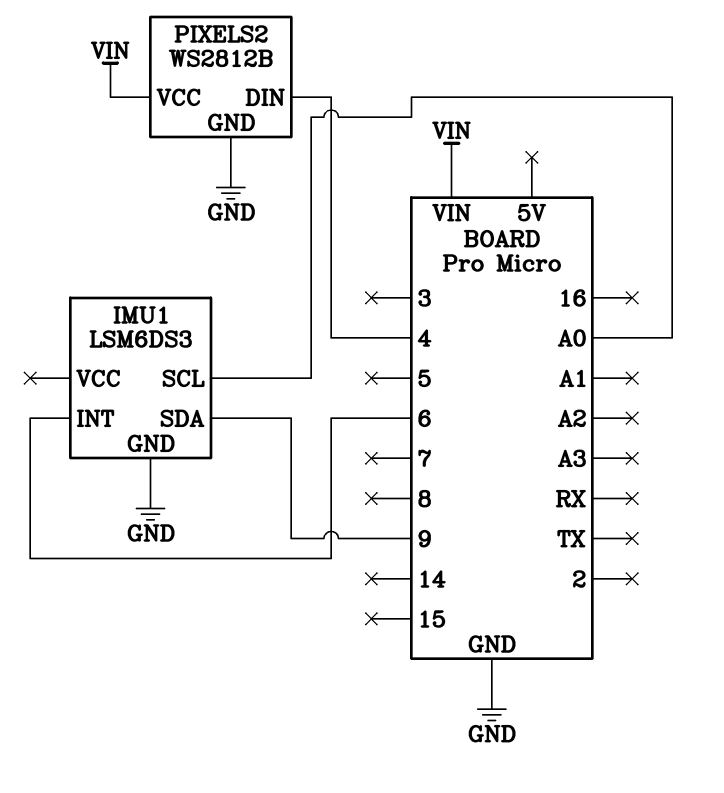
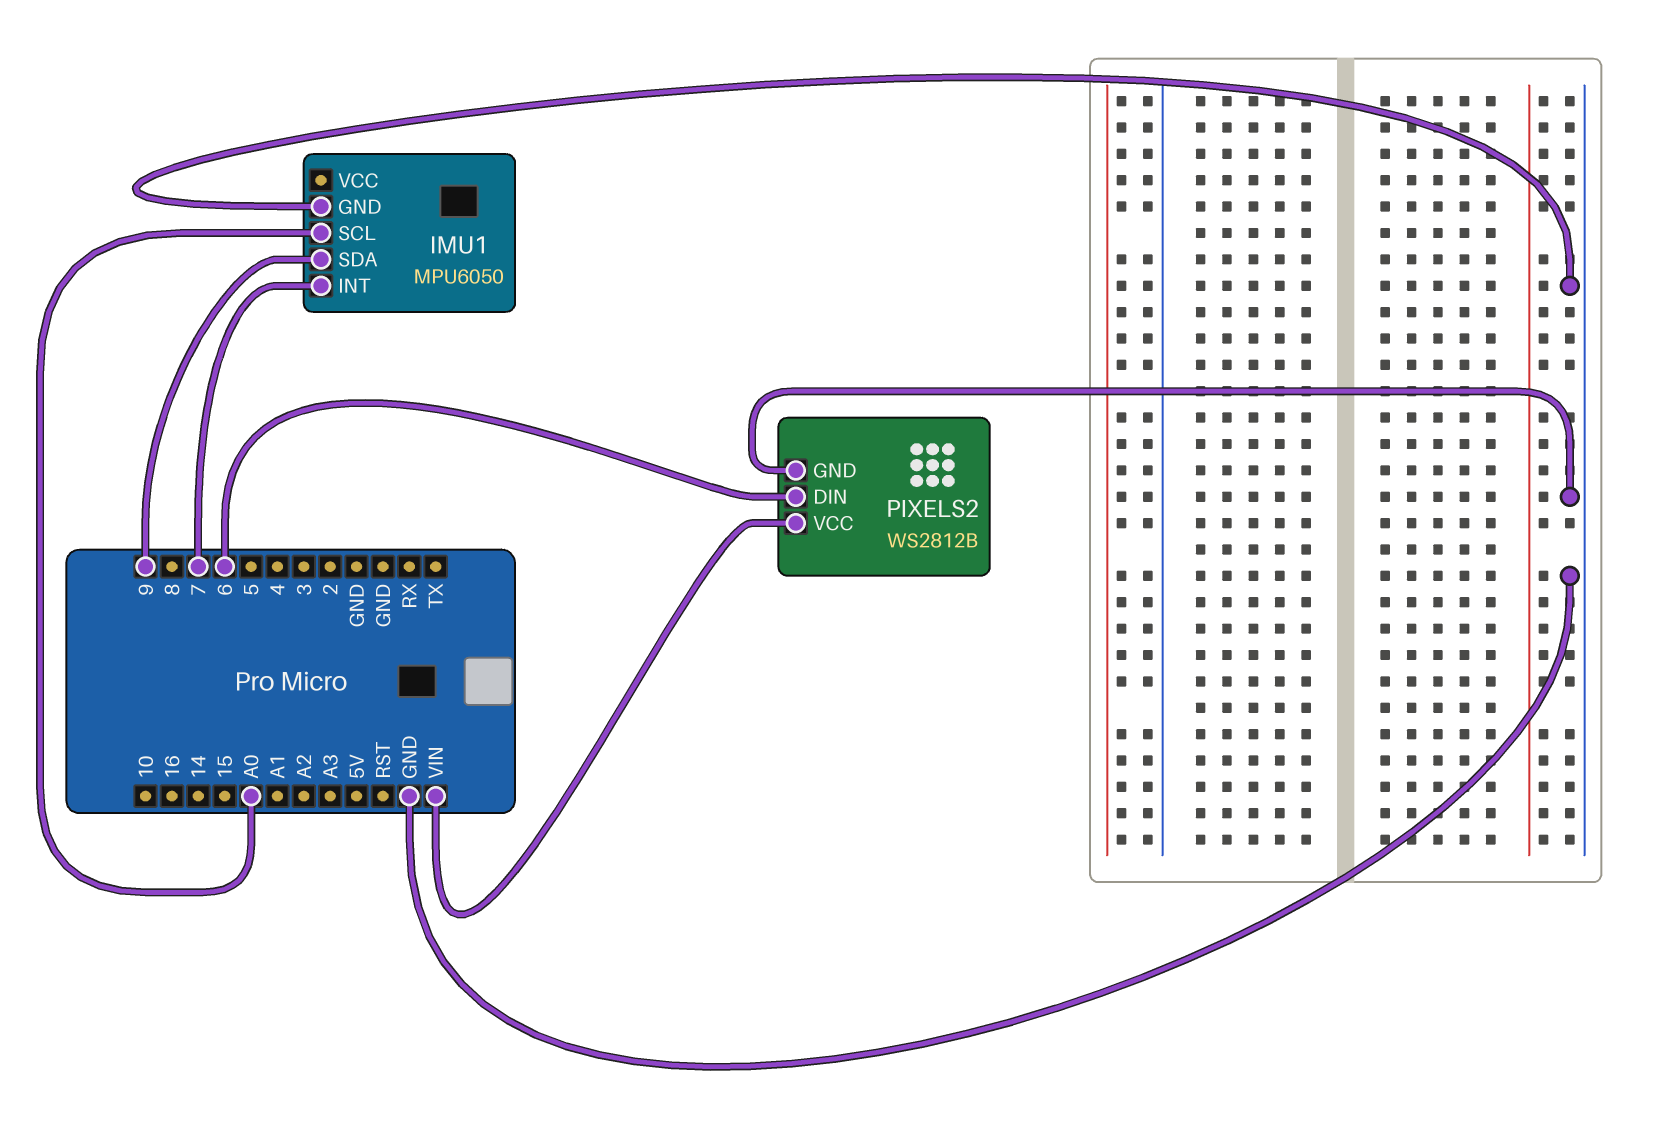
IMU1: LSM6DS3 -> MPU6050
IMU1 pin INT: 6 -> 7
PIXELS2 pin DIN: 4 -> 6

